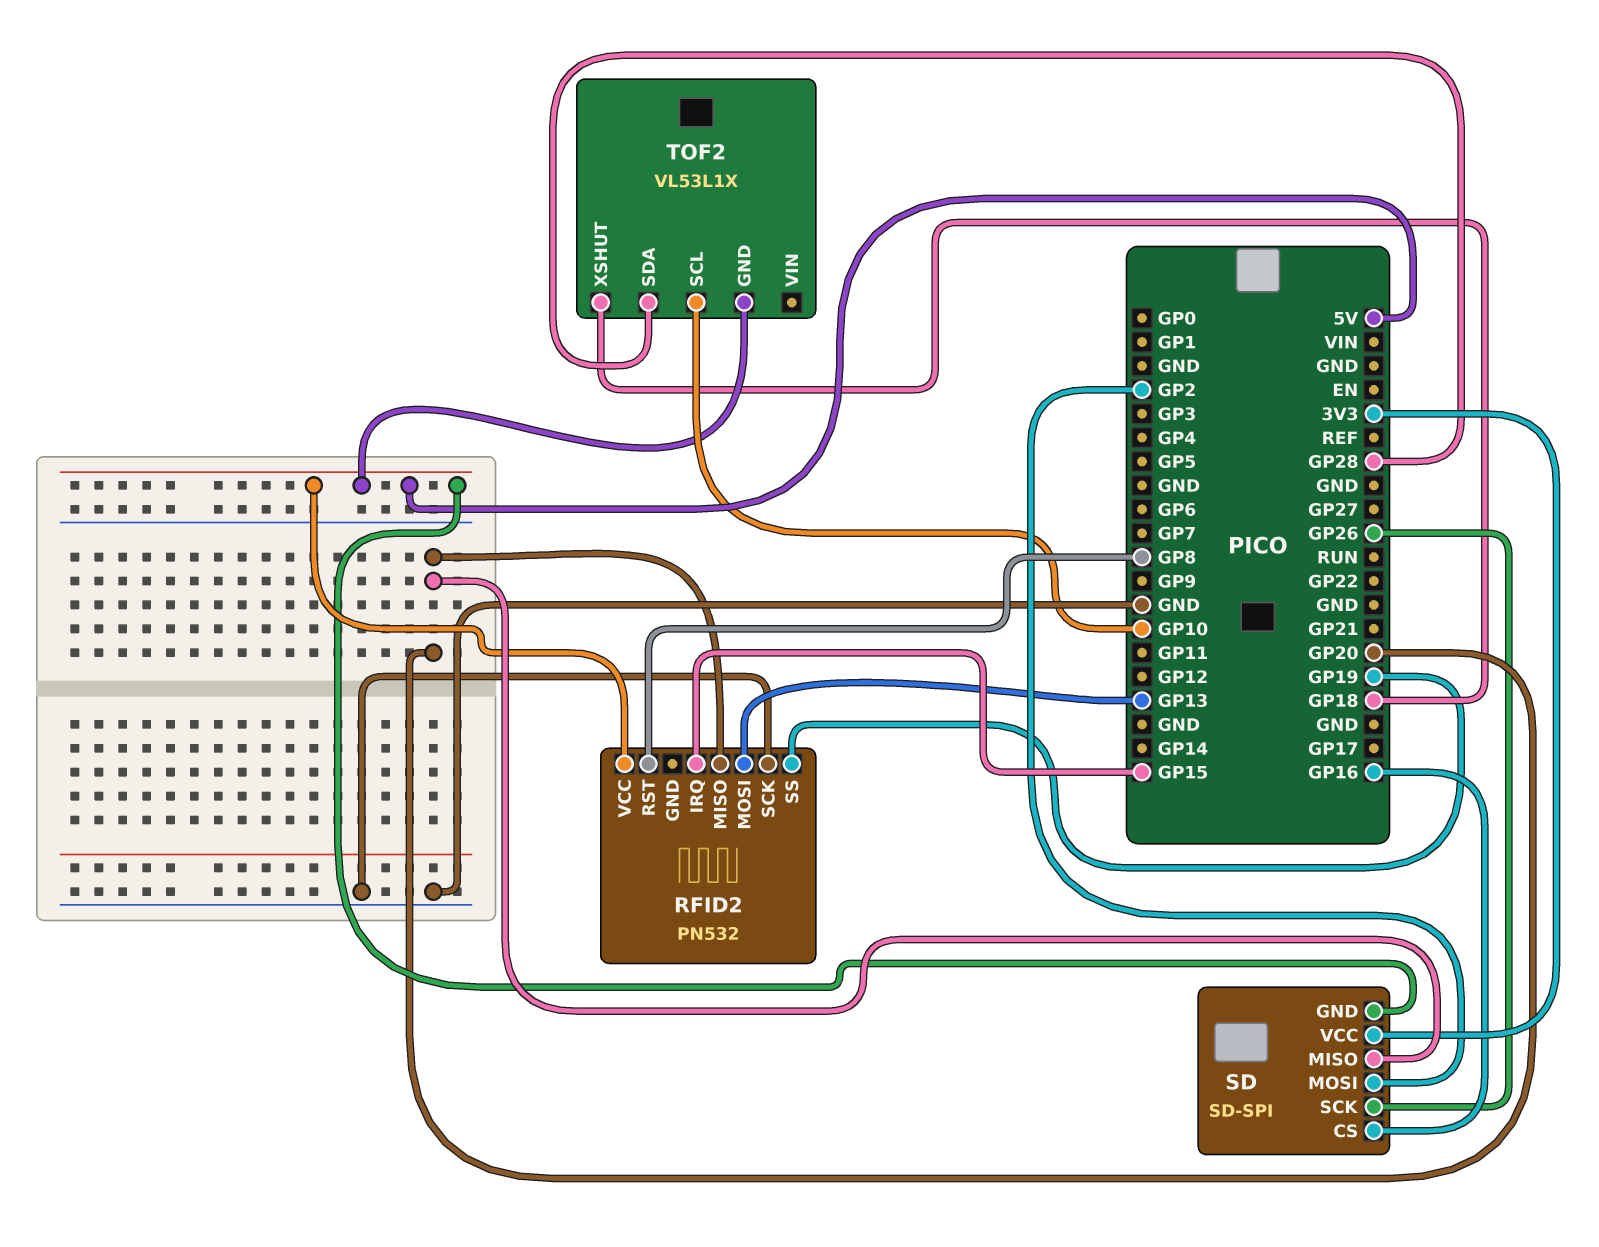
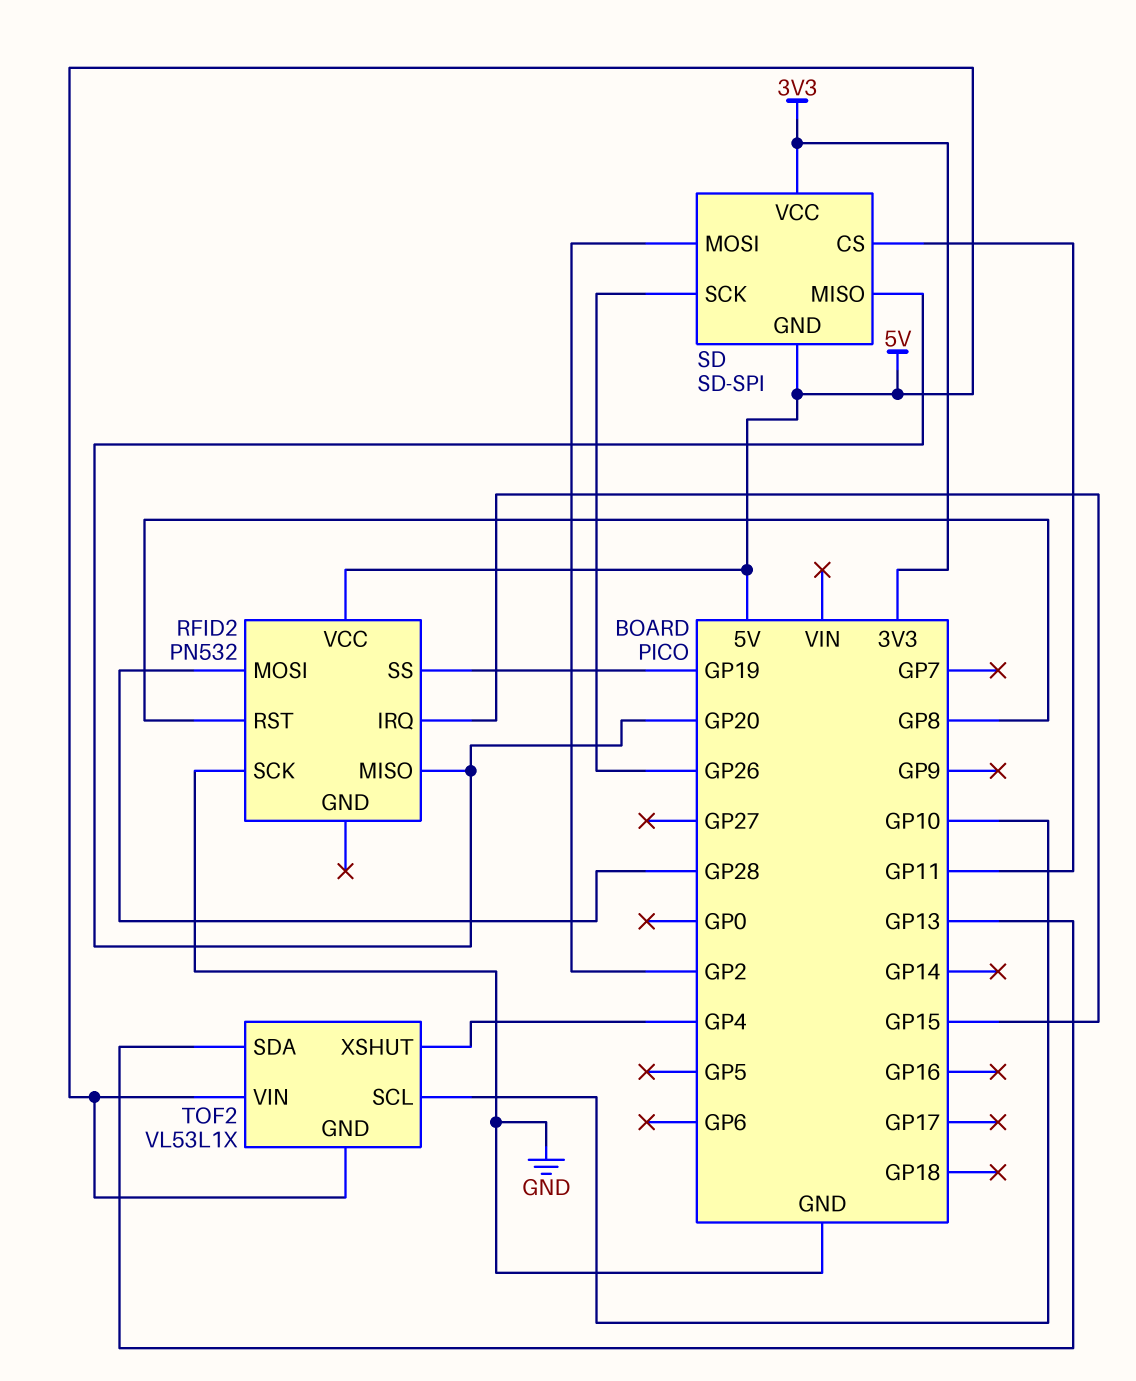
RFID2 pin MOSI: GP13 -> GP28
SD pin CS: GP16 -> GP11
TOF2 pin SDA: GP28 -> GP13
TOF2 pin VIN: none -> 5V
TOF2 pin XSHUT: GP18 -> GP4

